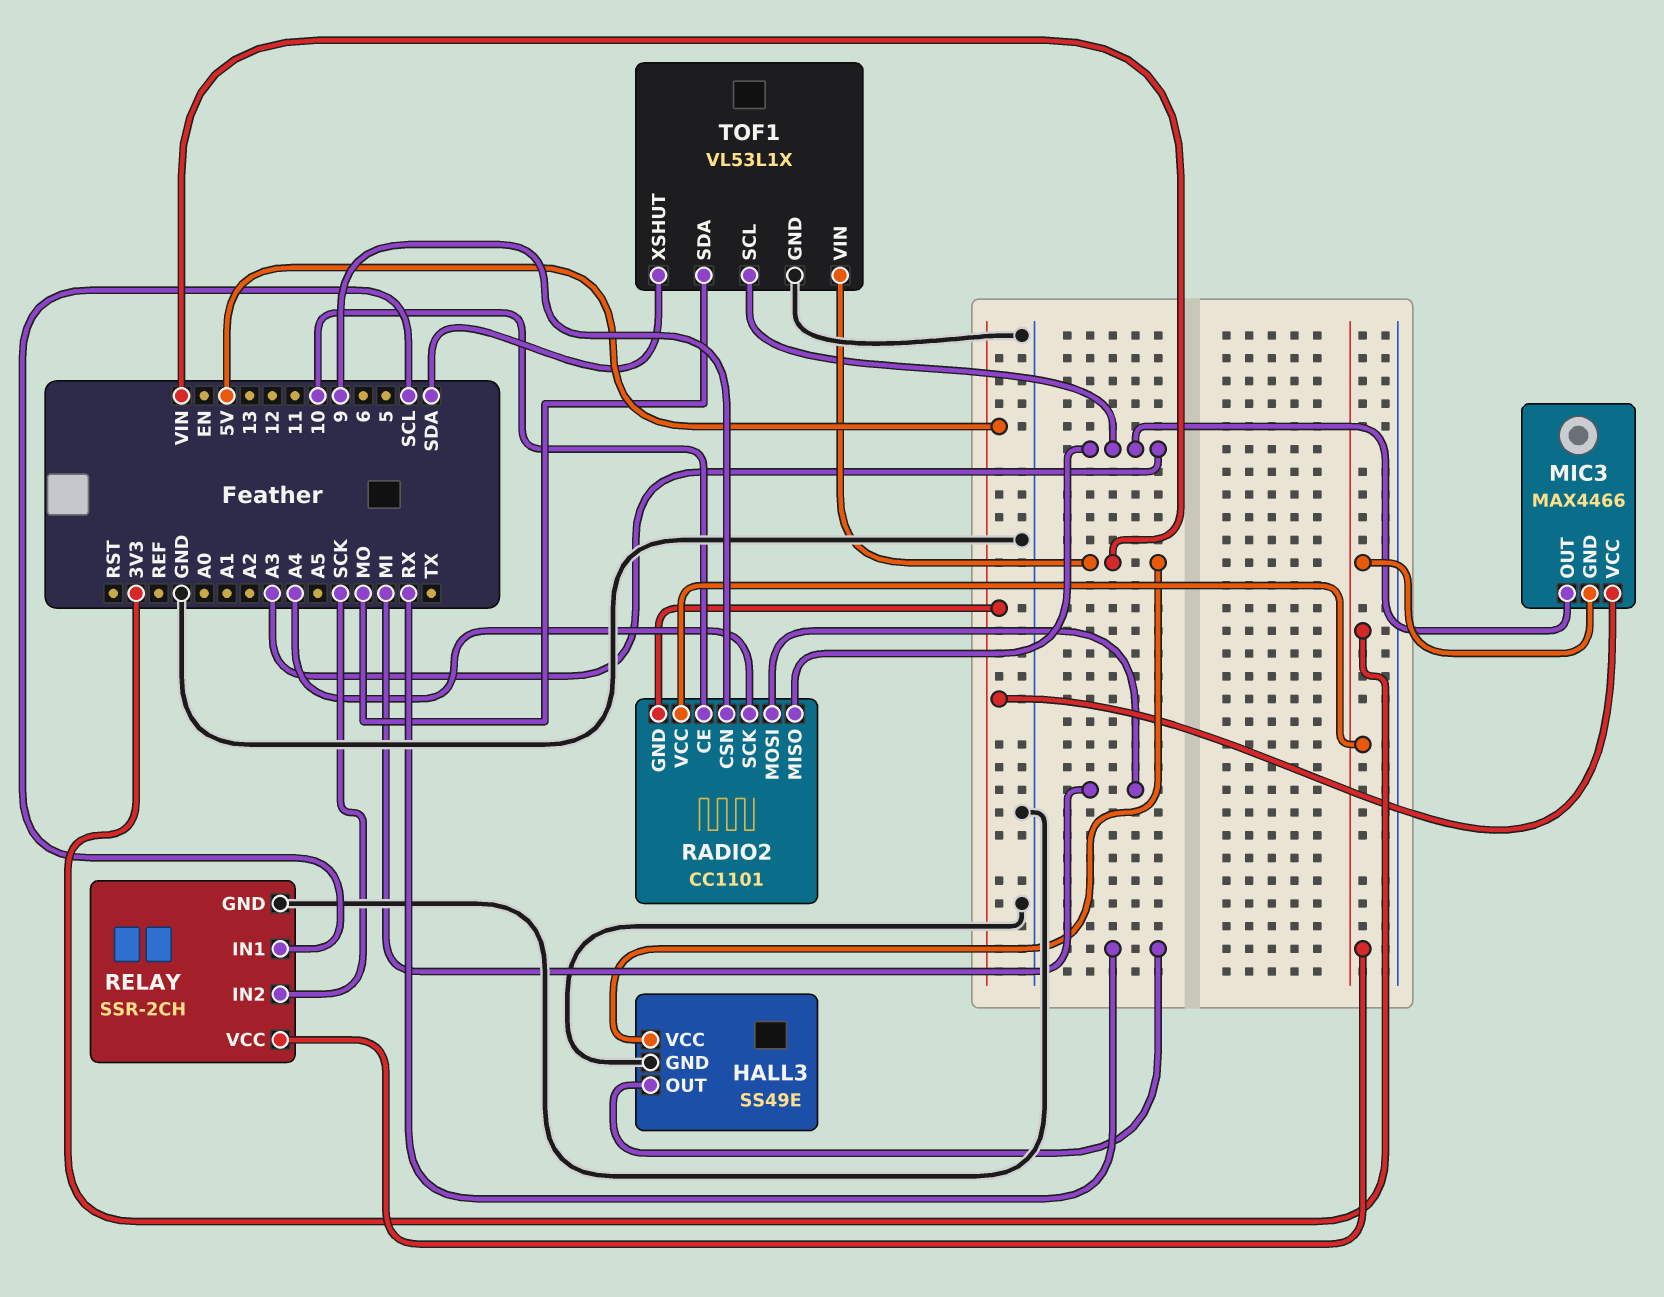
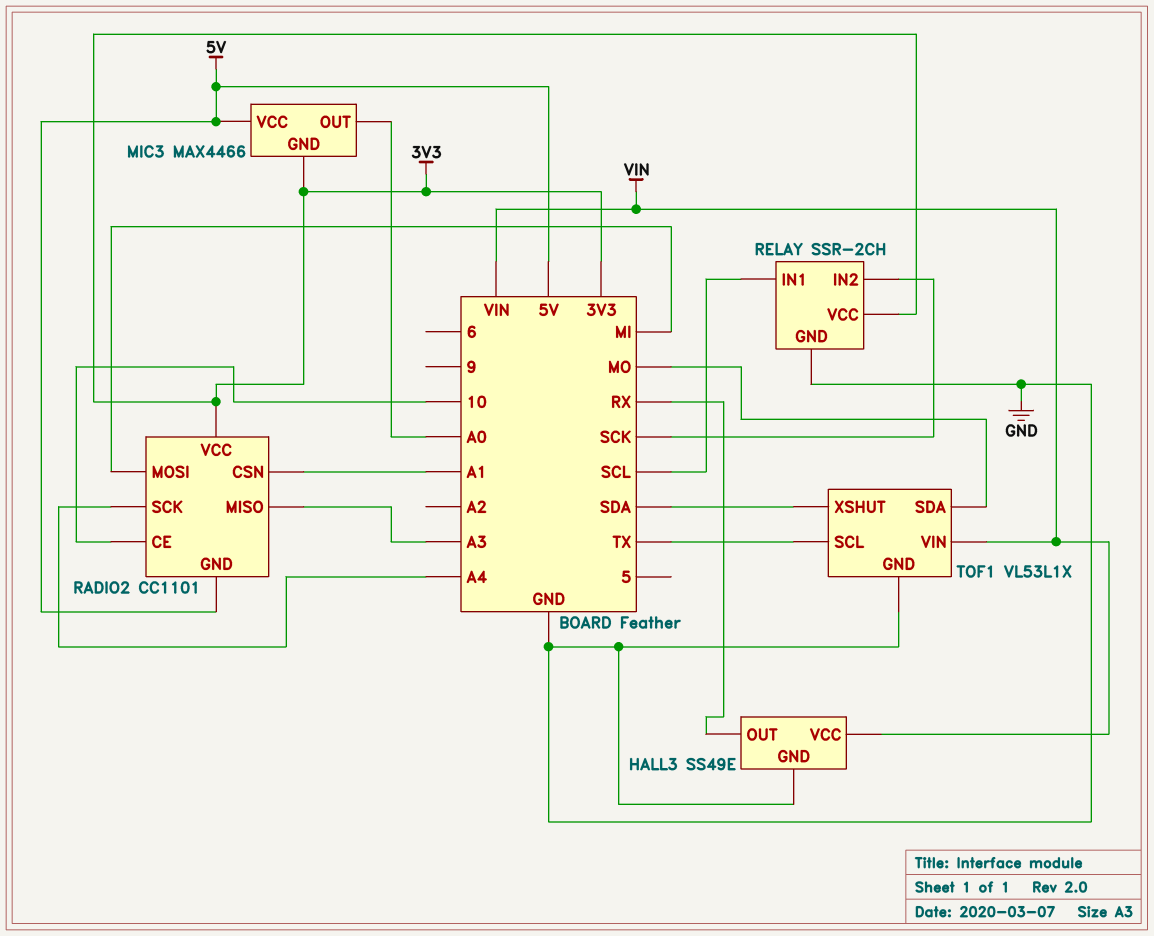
MIC3 pin OUT: A3 -> A0
RADIO2 pin CSN: 9 -> A1
TOF1 pin SCL: A3 -> TX

